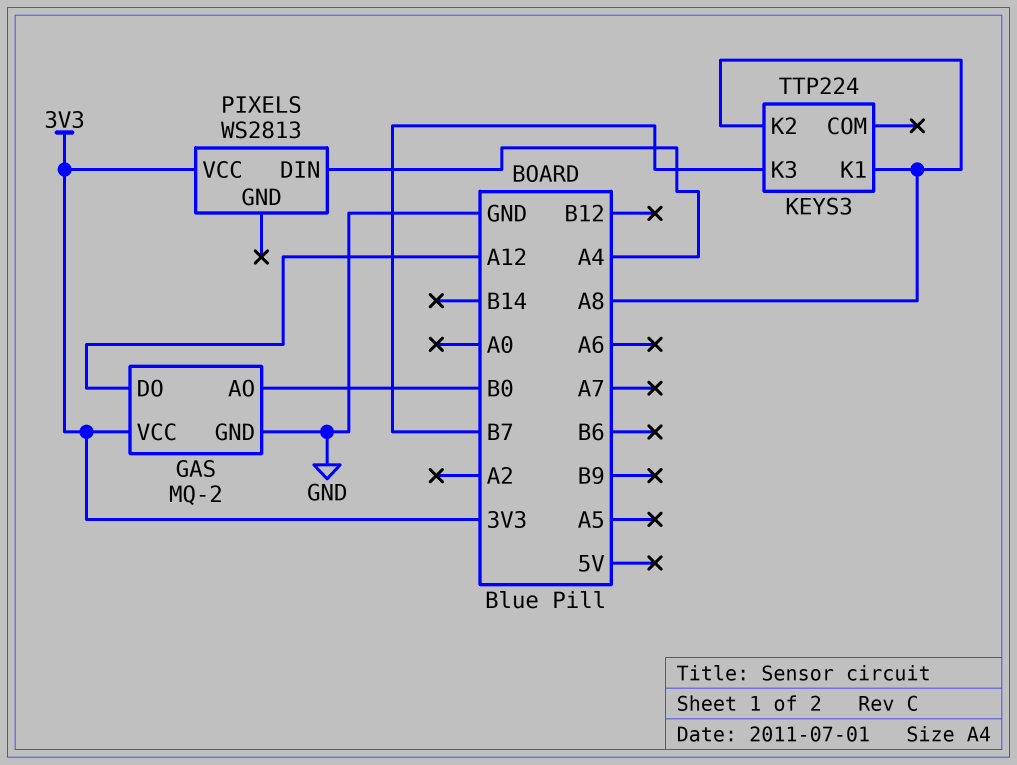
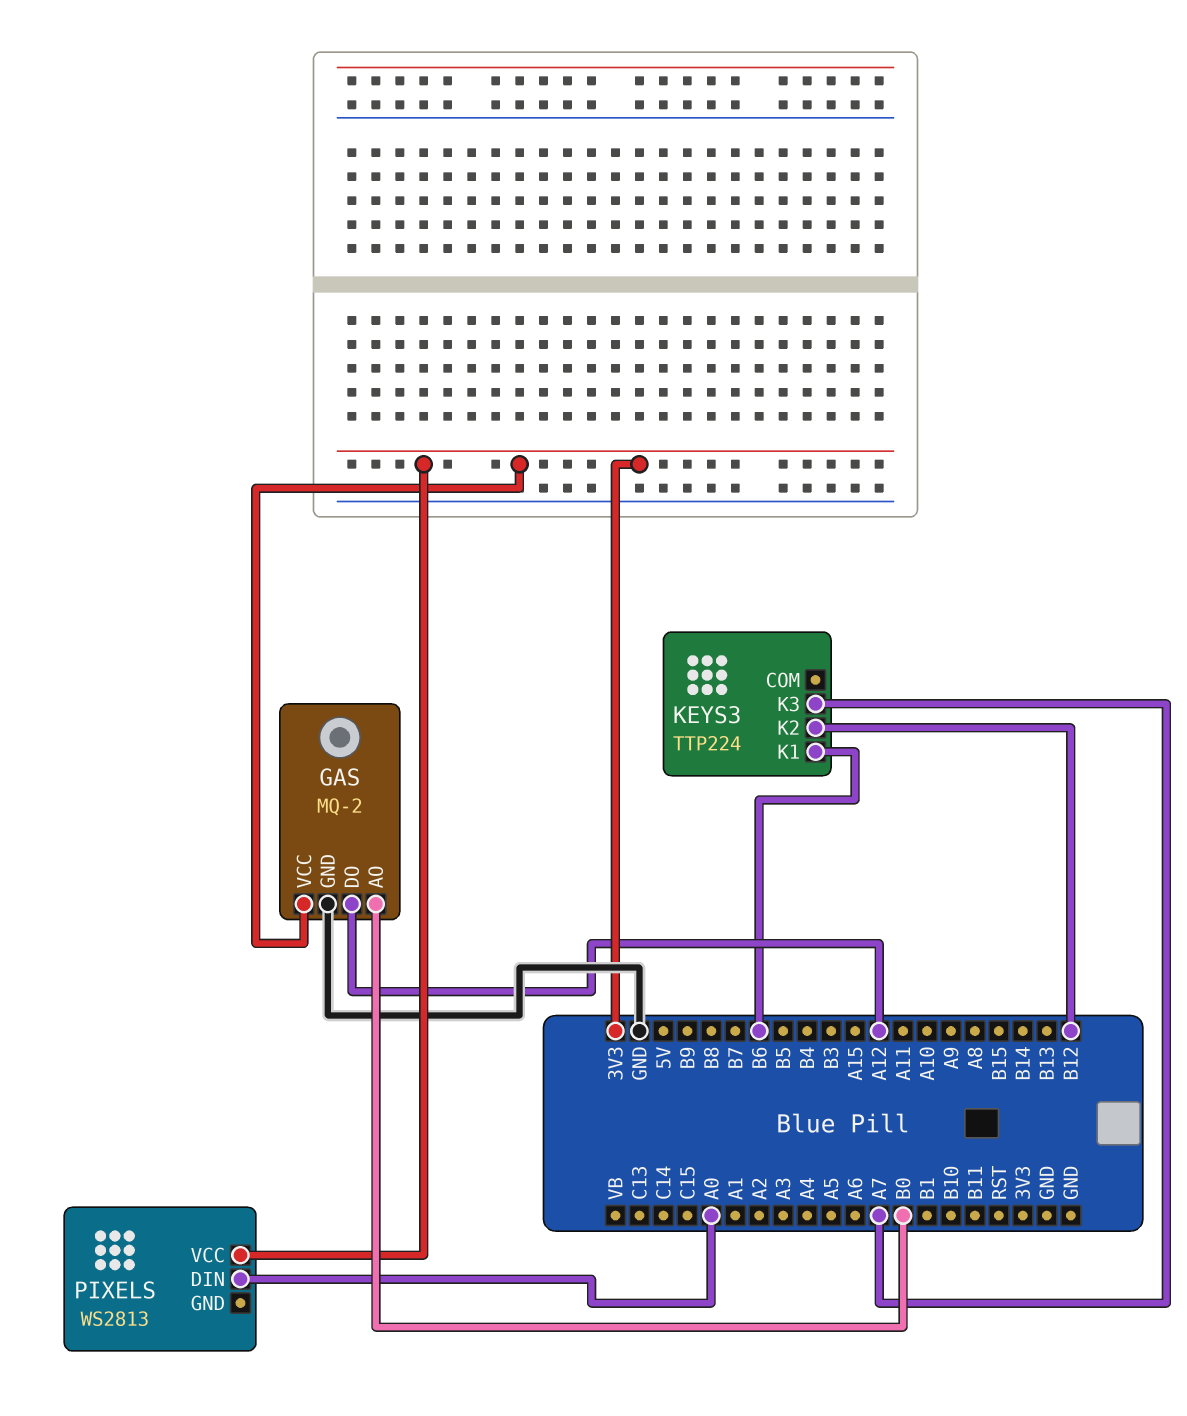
KEYS3 pin K1: A8 -> B6
KEYS3 pin K2: A8 -> B12
KEYS3 pin K3: B7 -> A7
PIXELS pin DIN: A4 -> A0

